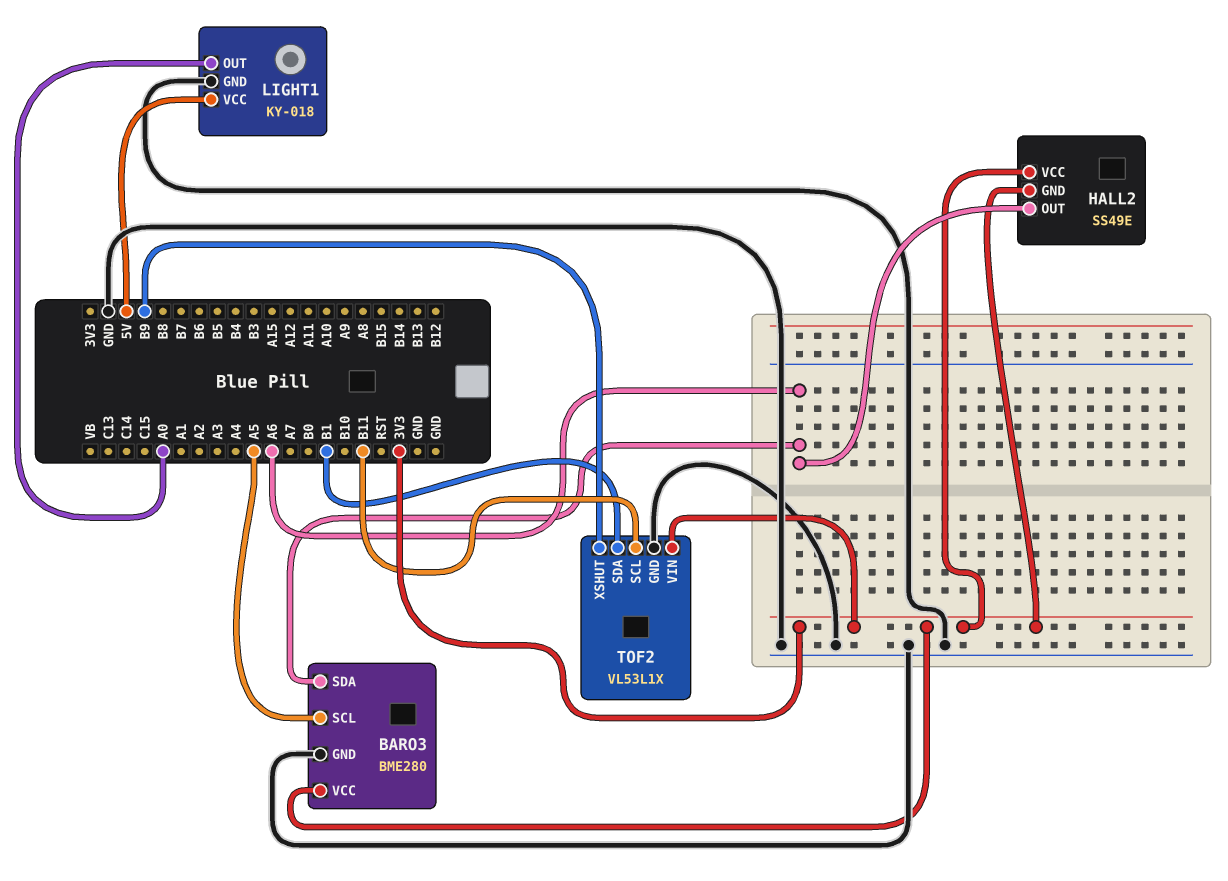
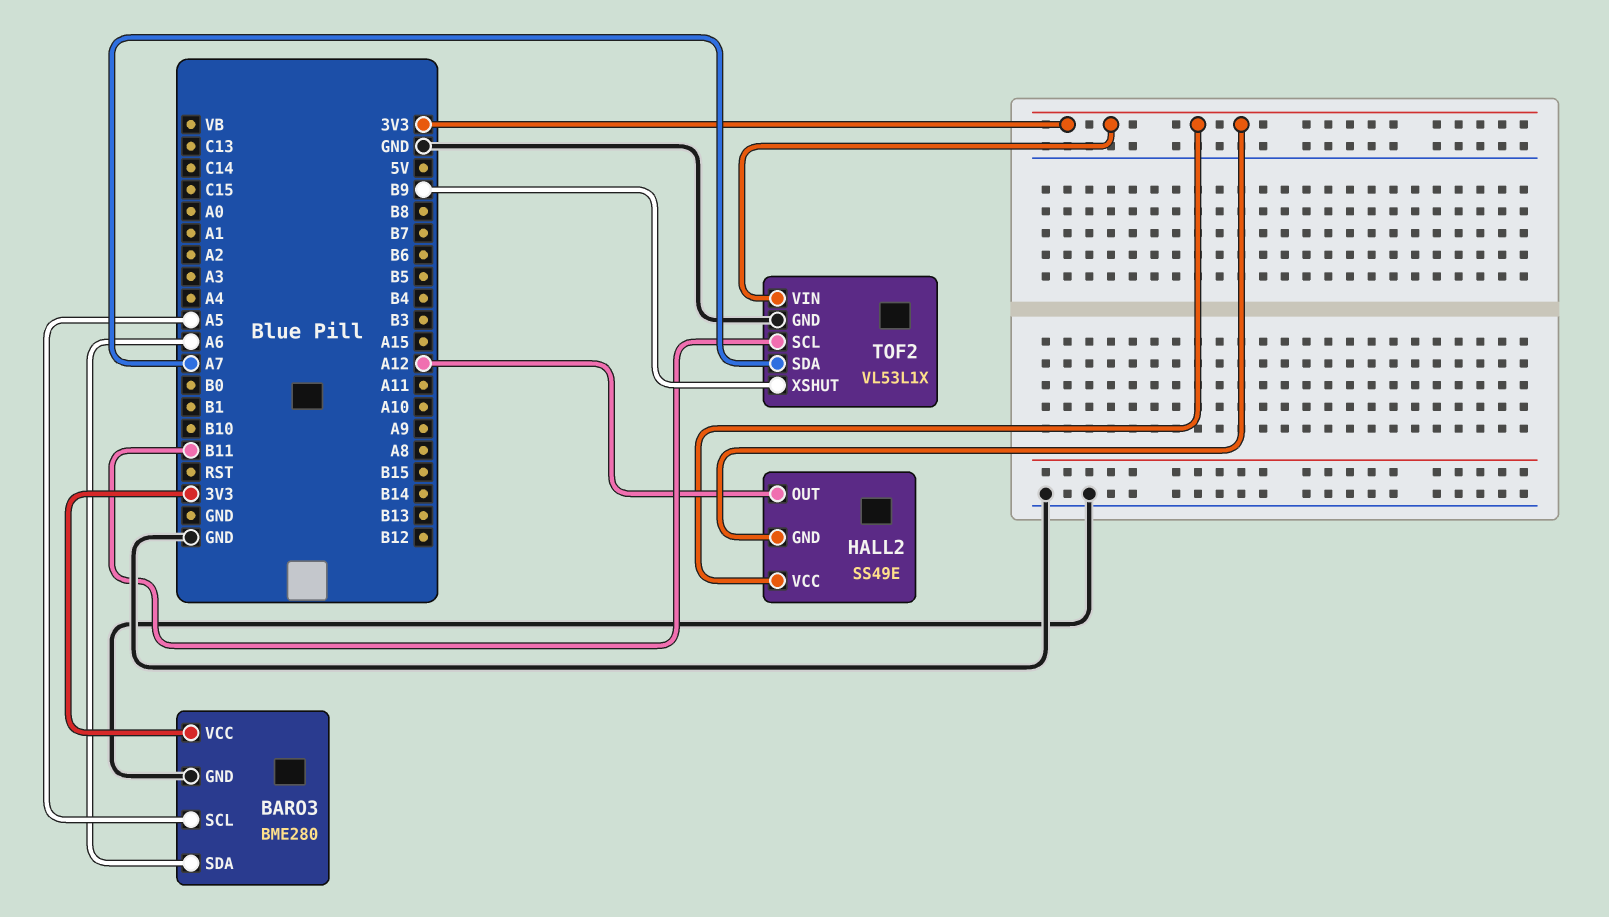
HALL2 pin OUT: A6 -> A12
LIGHT1: KY-018 -> none
LIGHT1 pin GND: GND -> none
LIGHT1 pin OUT: A0 -> none
LIGHT1 pin VCC: 5V -> none
TOF2 pin SDA: B1 -> A7

